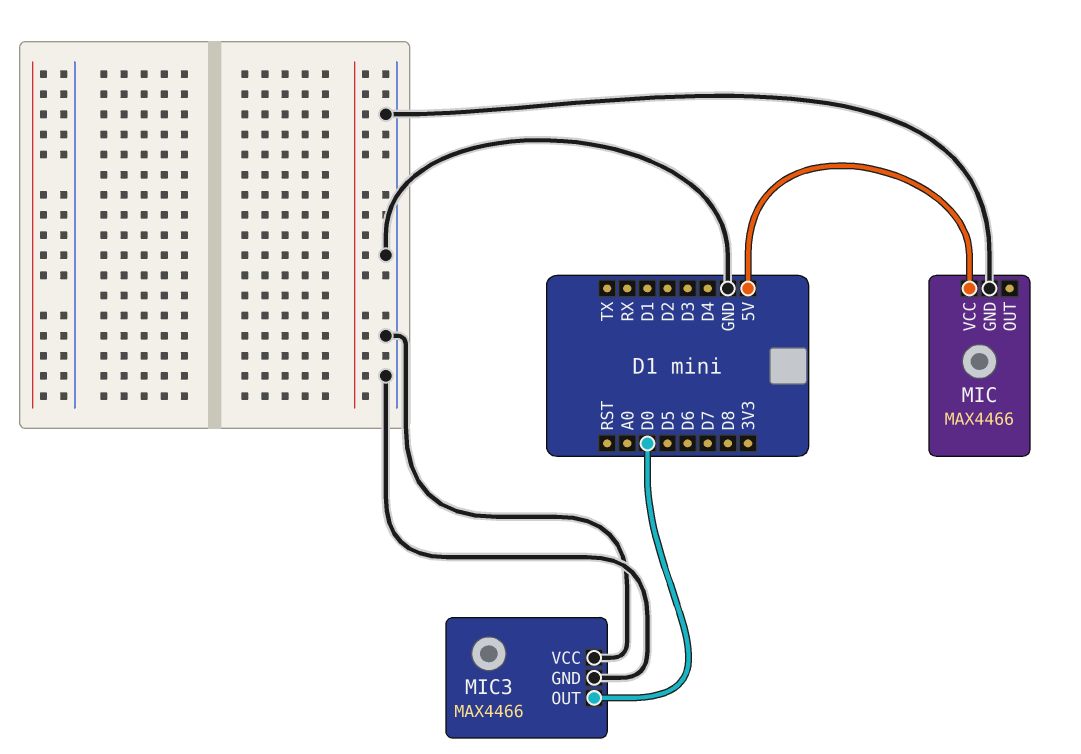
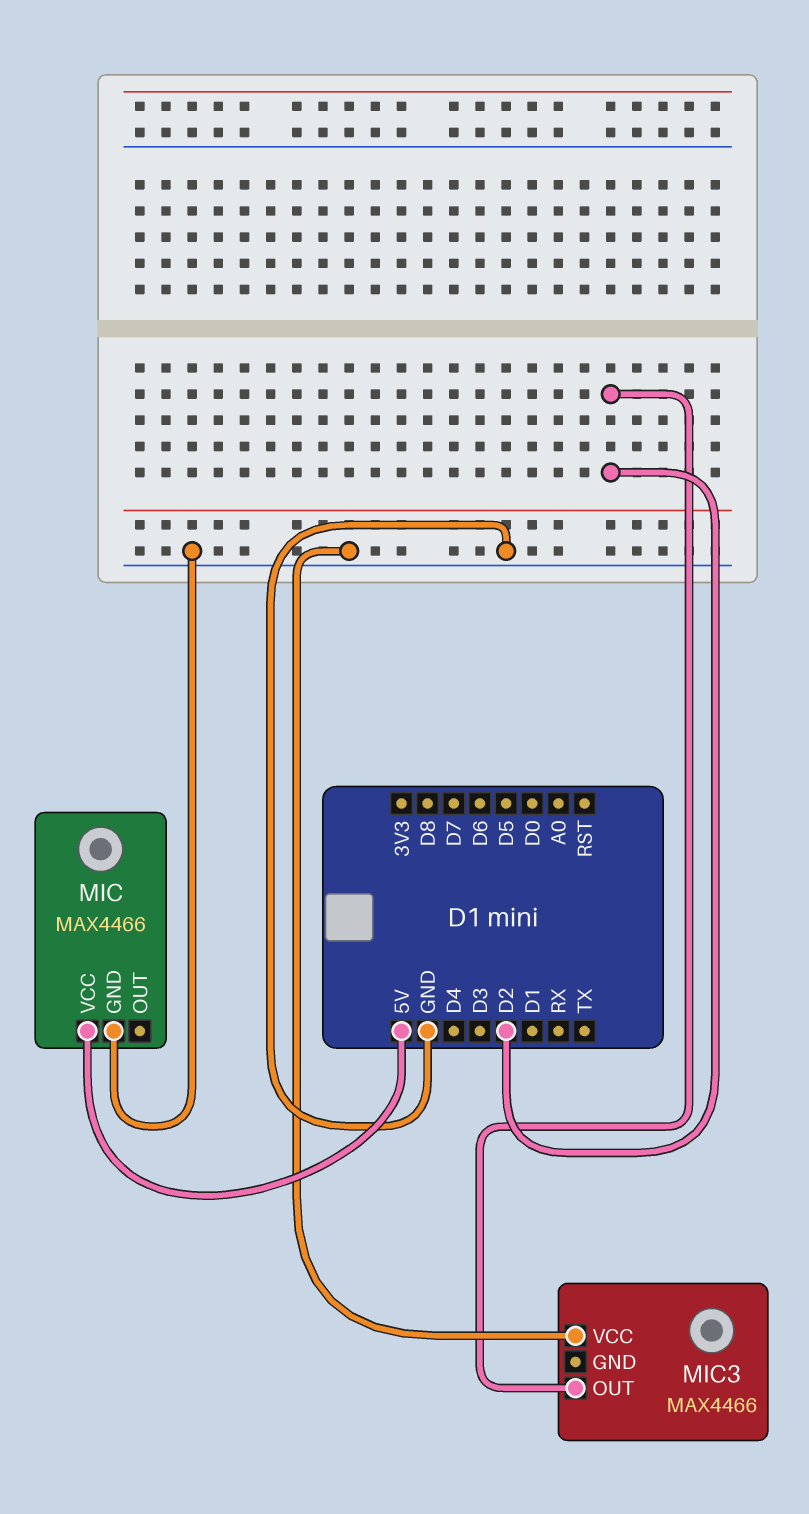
MIC3 pin GND: GND -> none
MIC3 pin OUT: D0 -> D2

